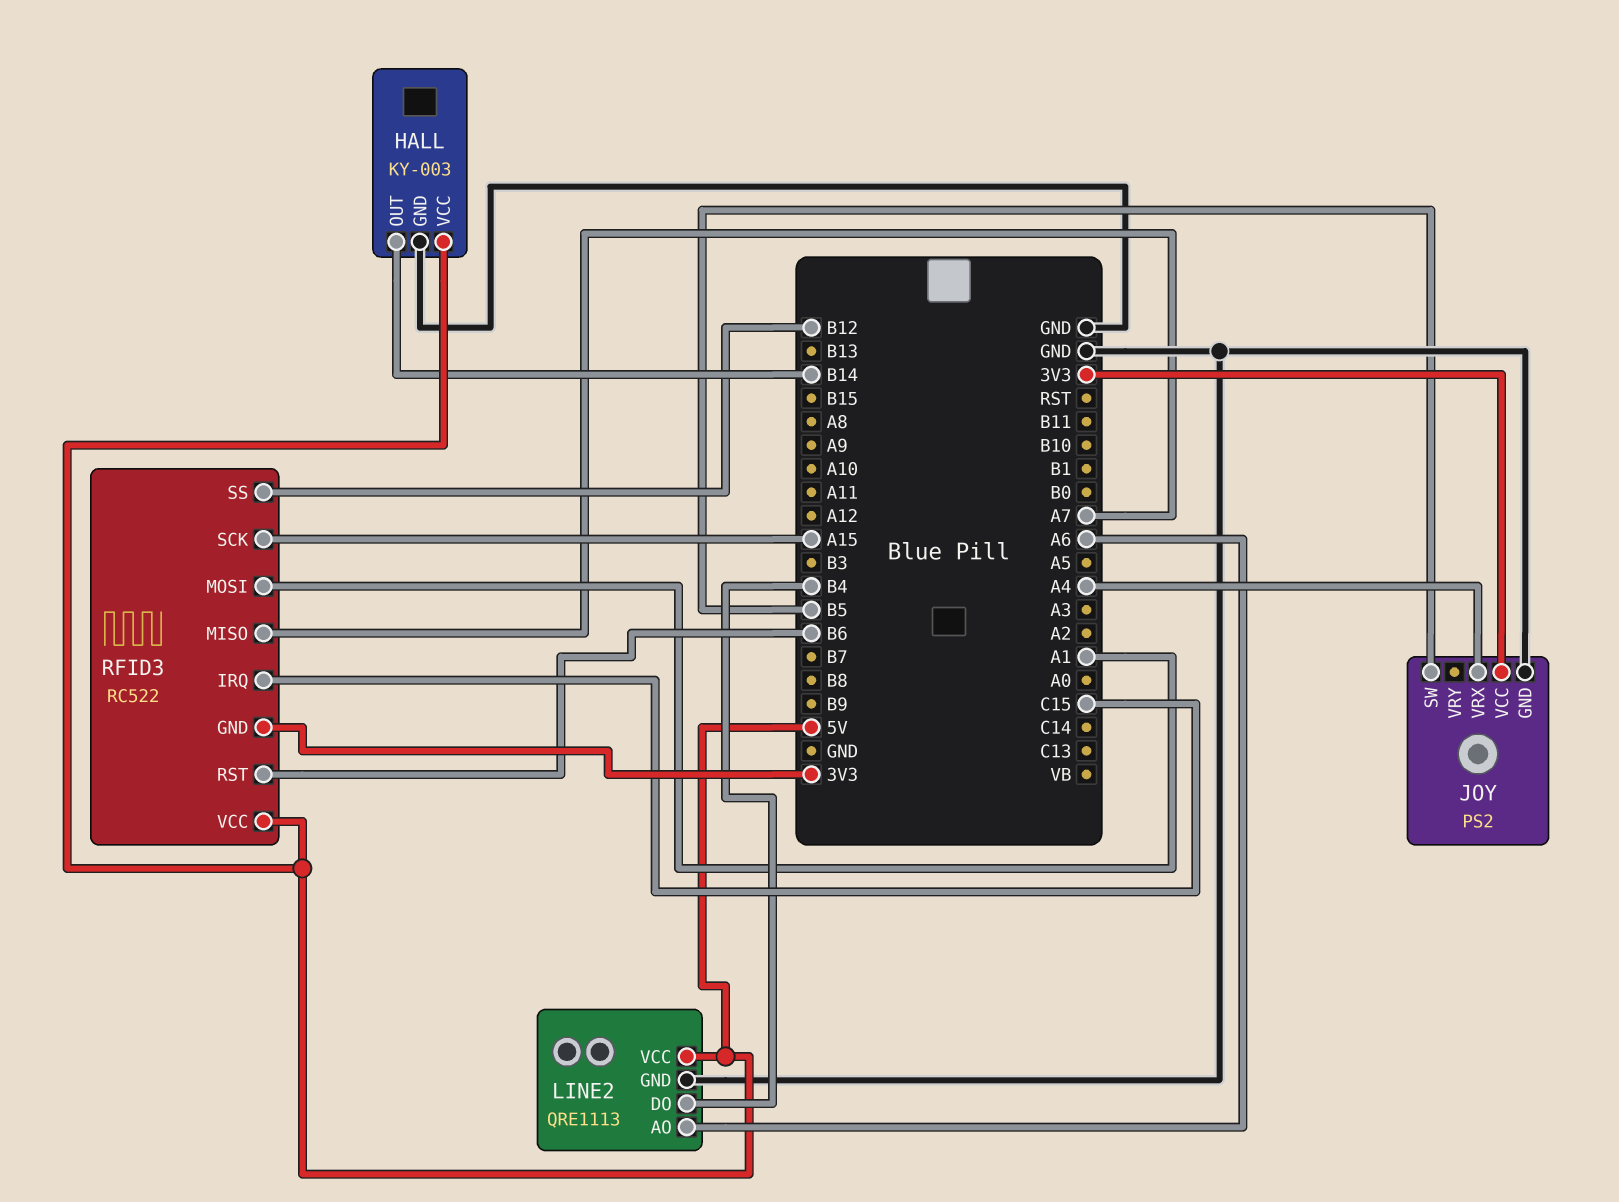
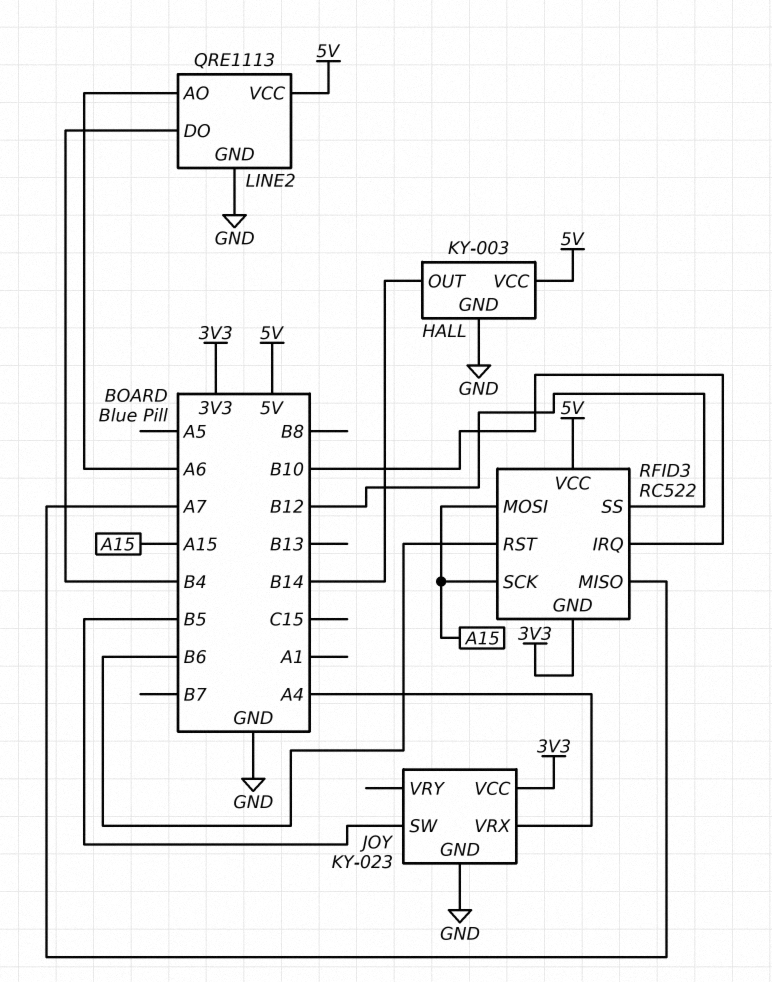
JOY: PS2 -> KY-023
RFID3 pin IRQ: C15 -> B10
RFID3 pin MOSI: A1 -> A15

